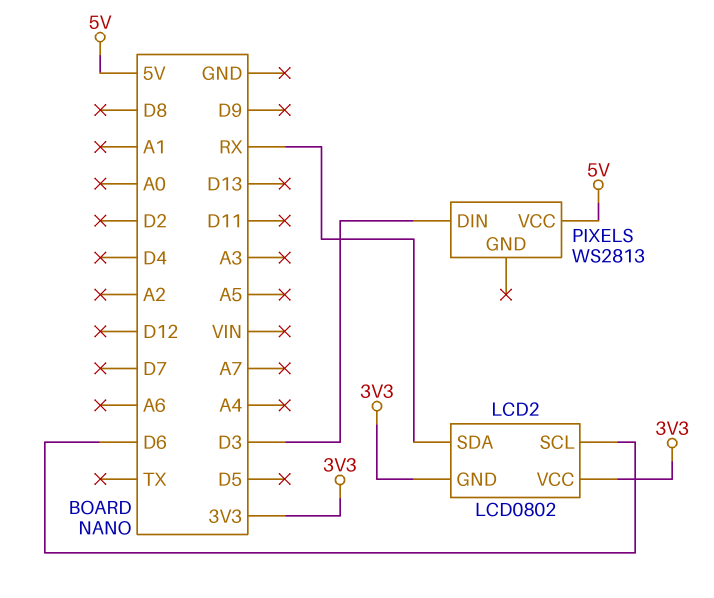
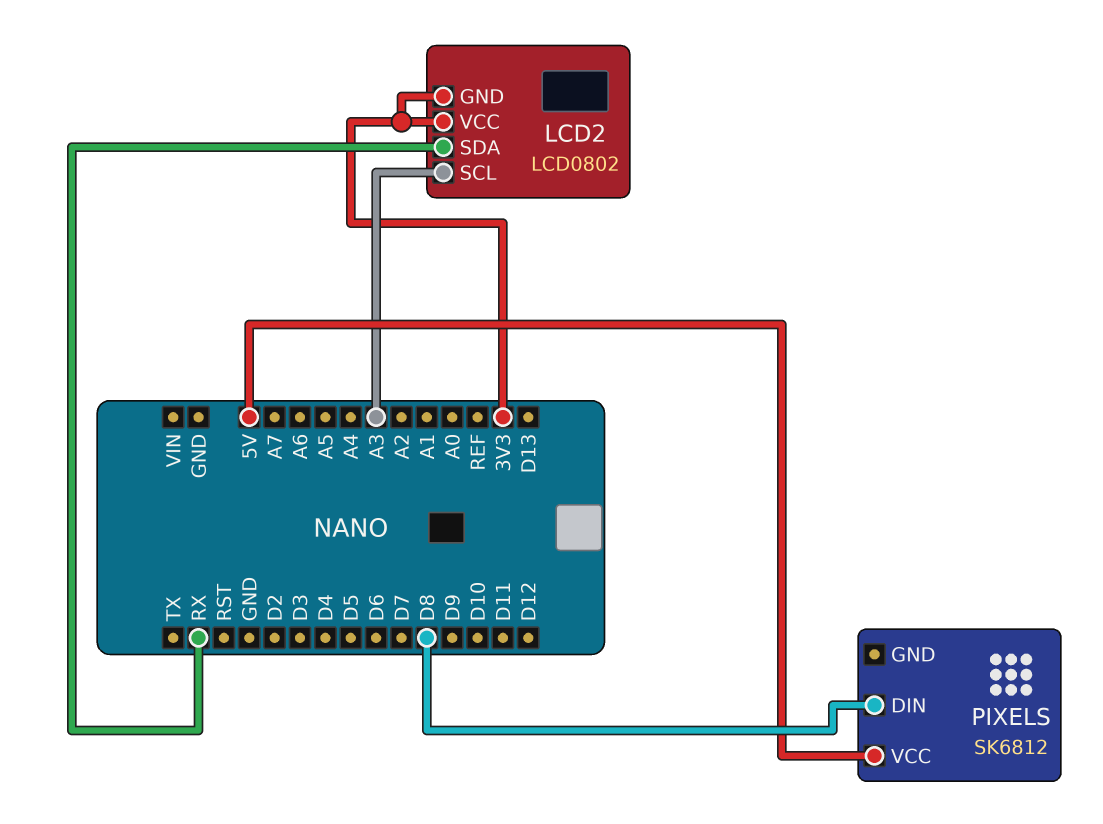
LCD2 pin SCL: D6 -> A3
PIXELS: WS2813 -> SK6812
PIXELS pin DIN: D3 -> D8

